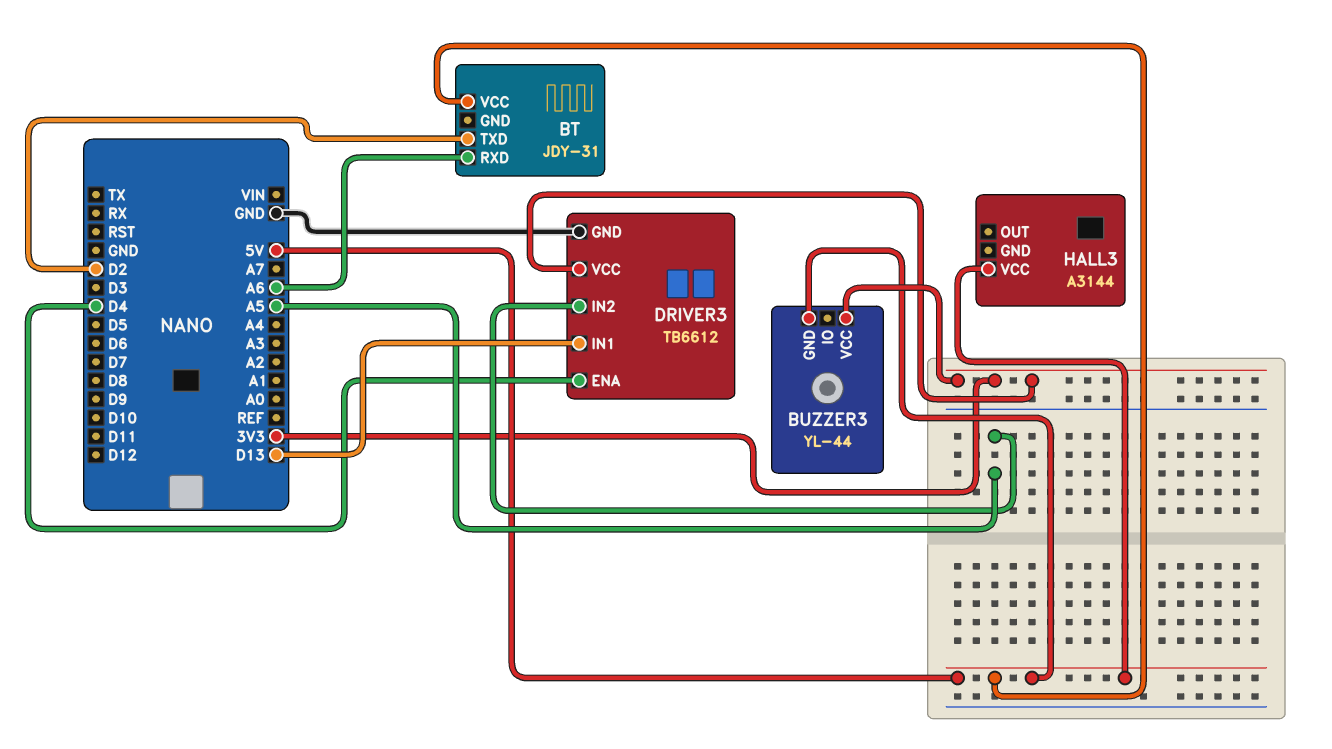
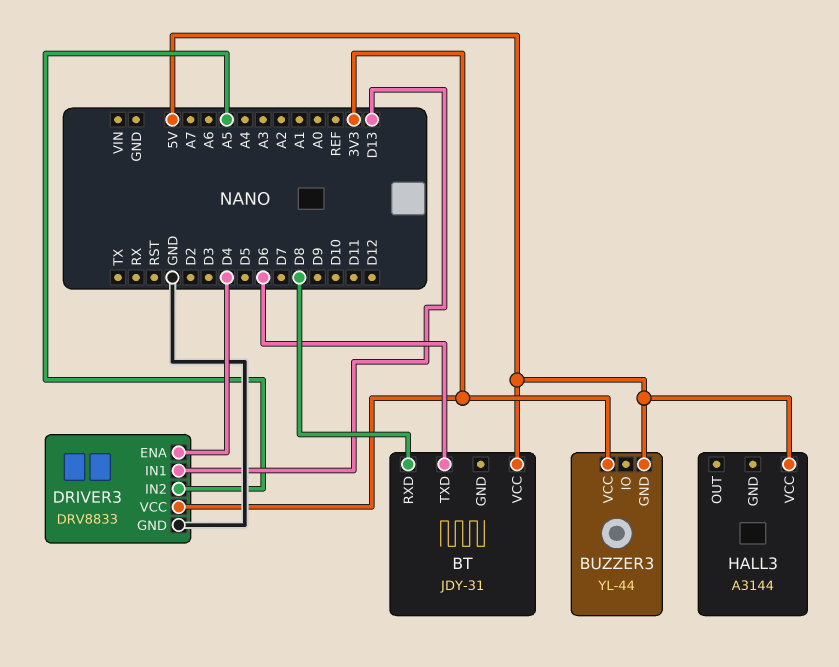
BT pin RXD: A6 -> D8
BT pin TXD: D2 -> D6
DRIVER3: TB6612 -> DRV8833

